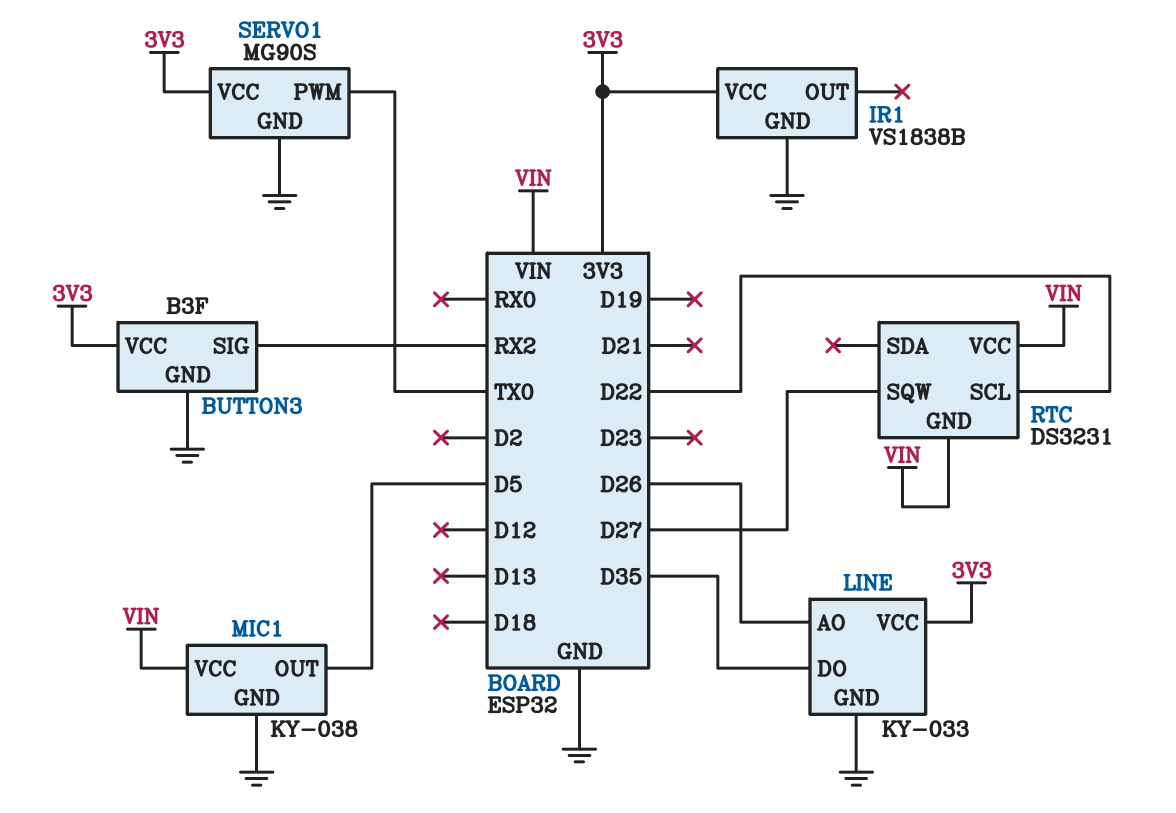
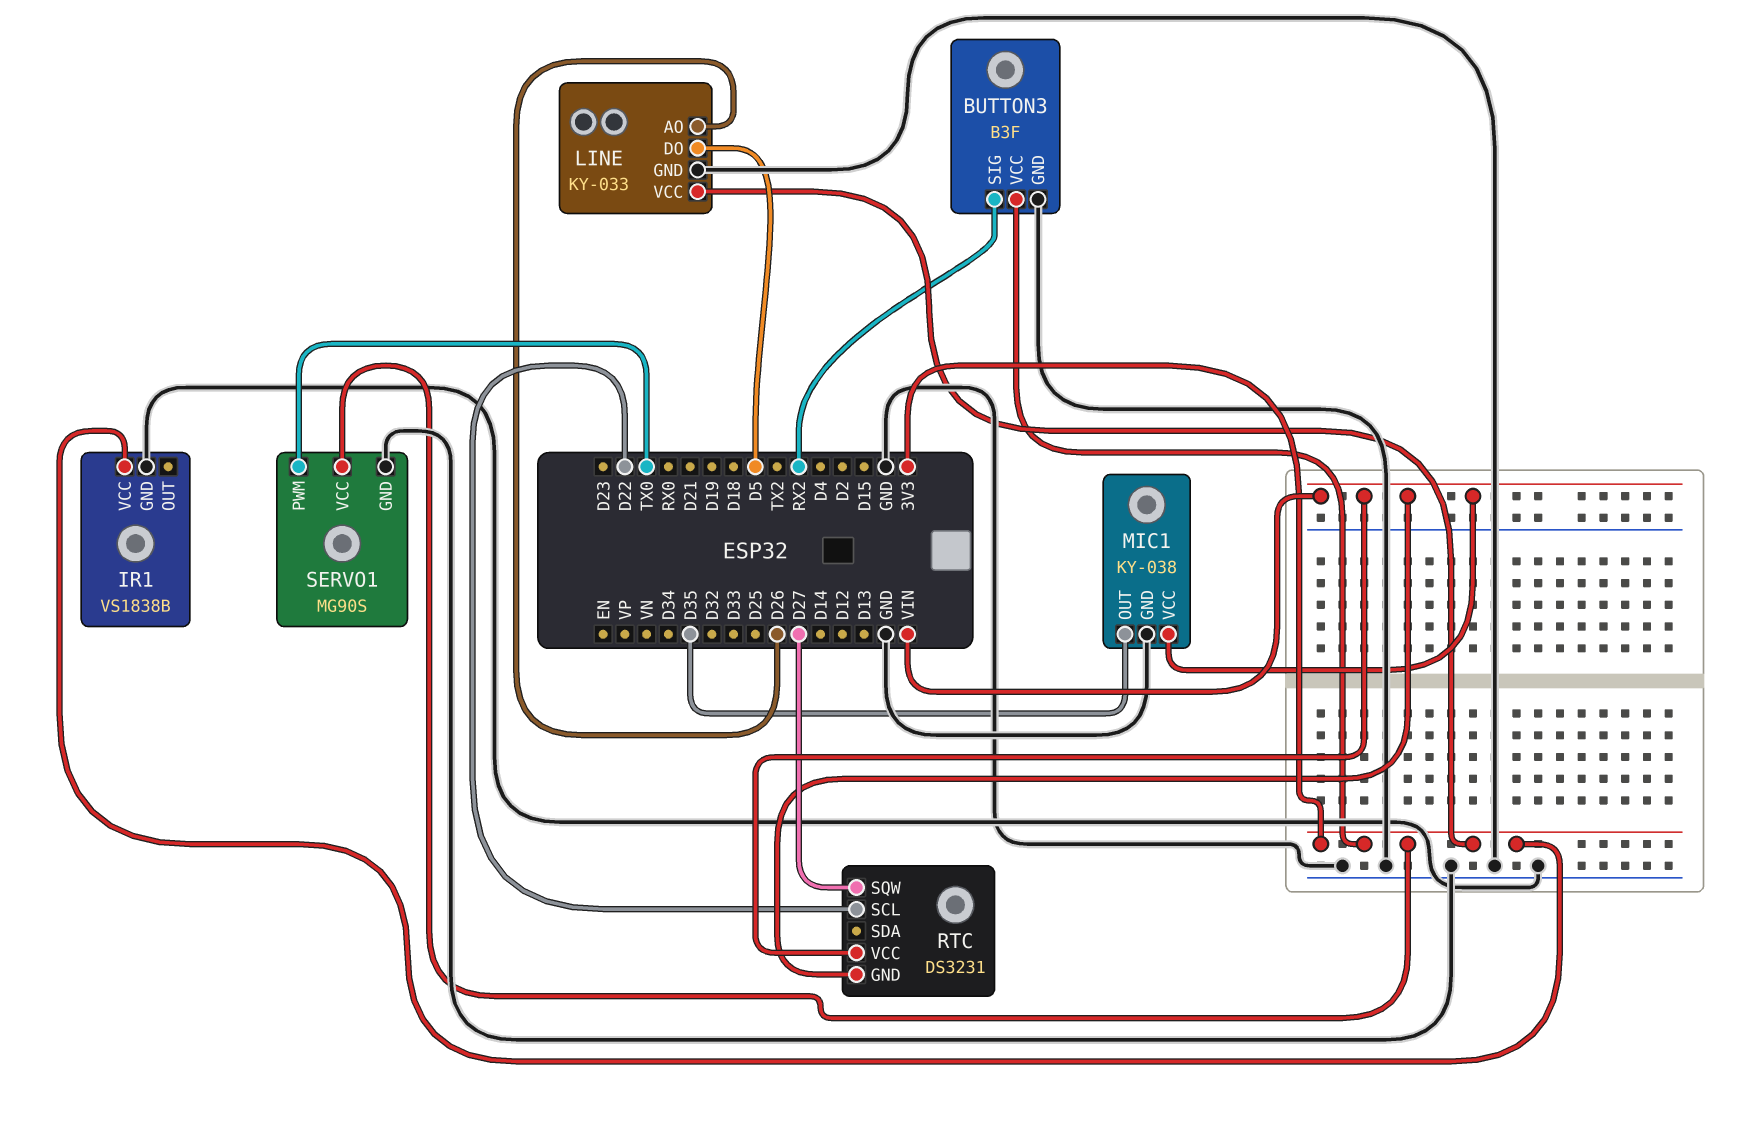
LINE pin DO: D35 -> D5
MIC1 pin OUT: D5 -> D35

